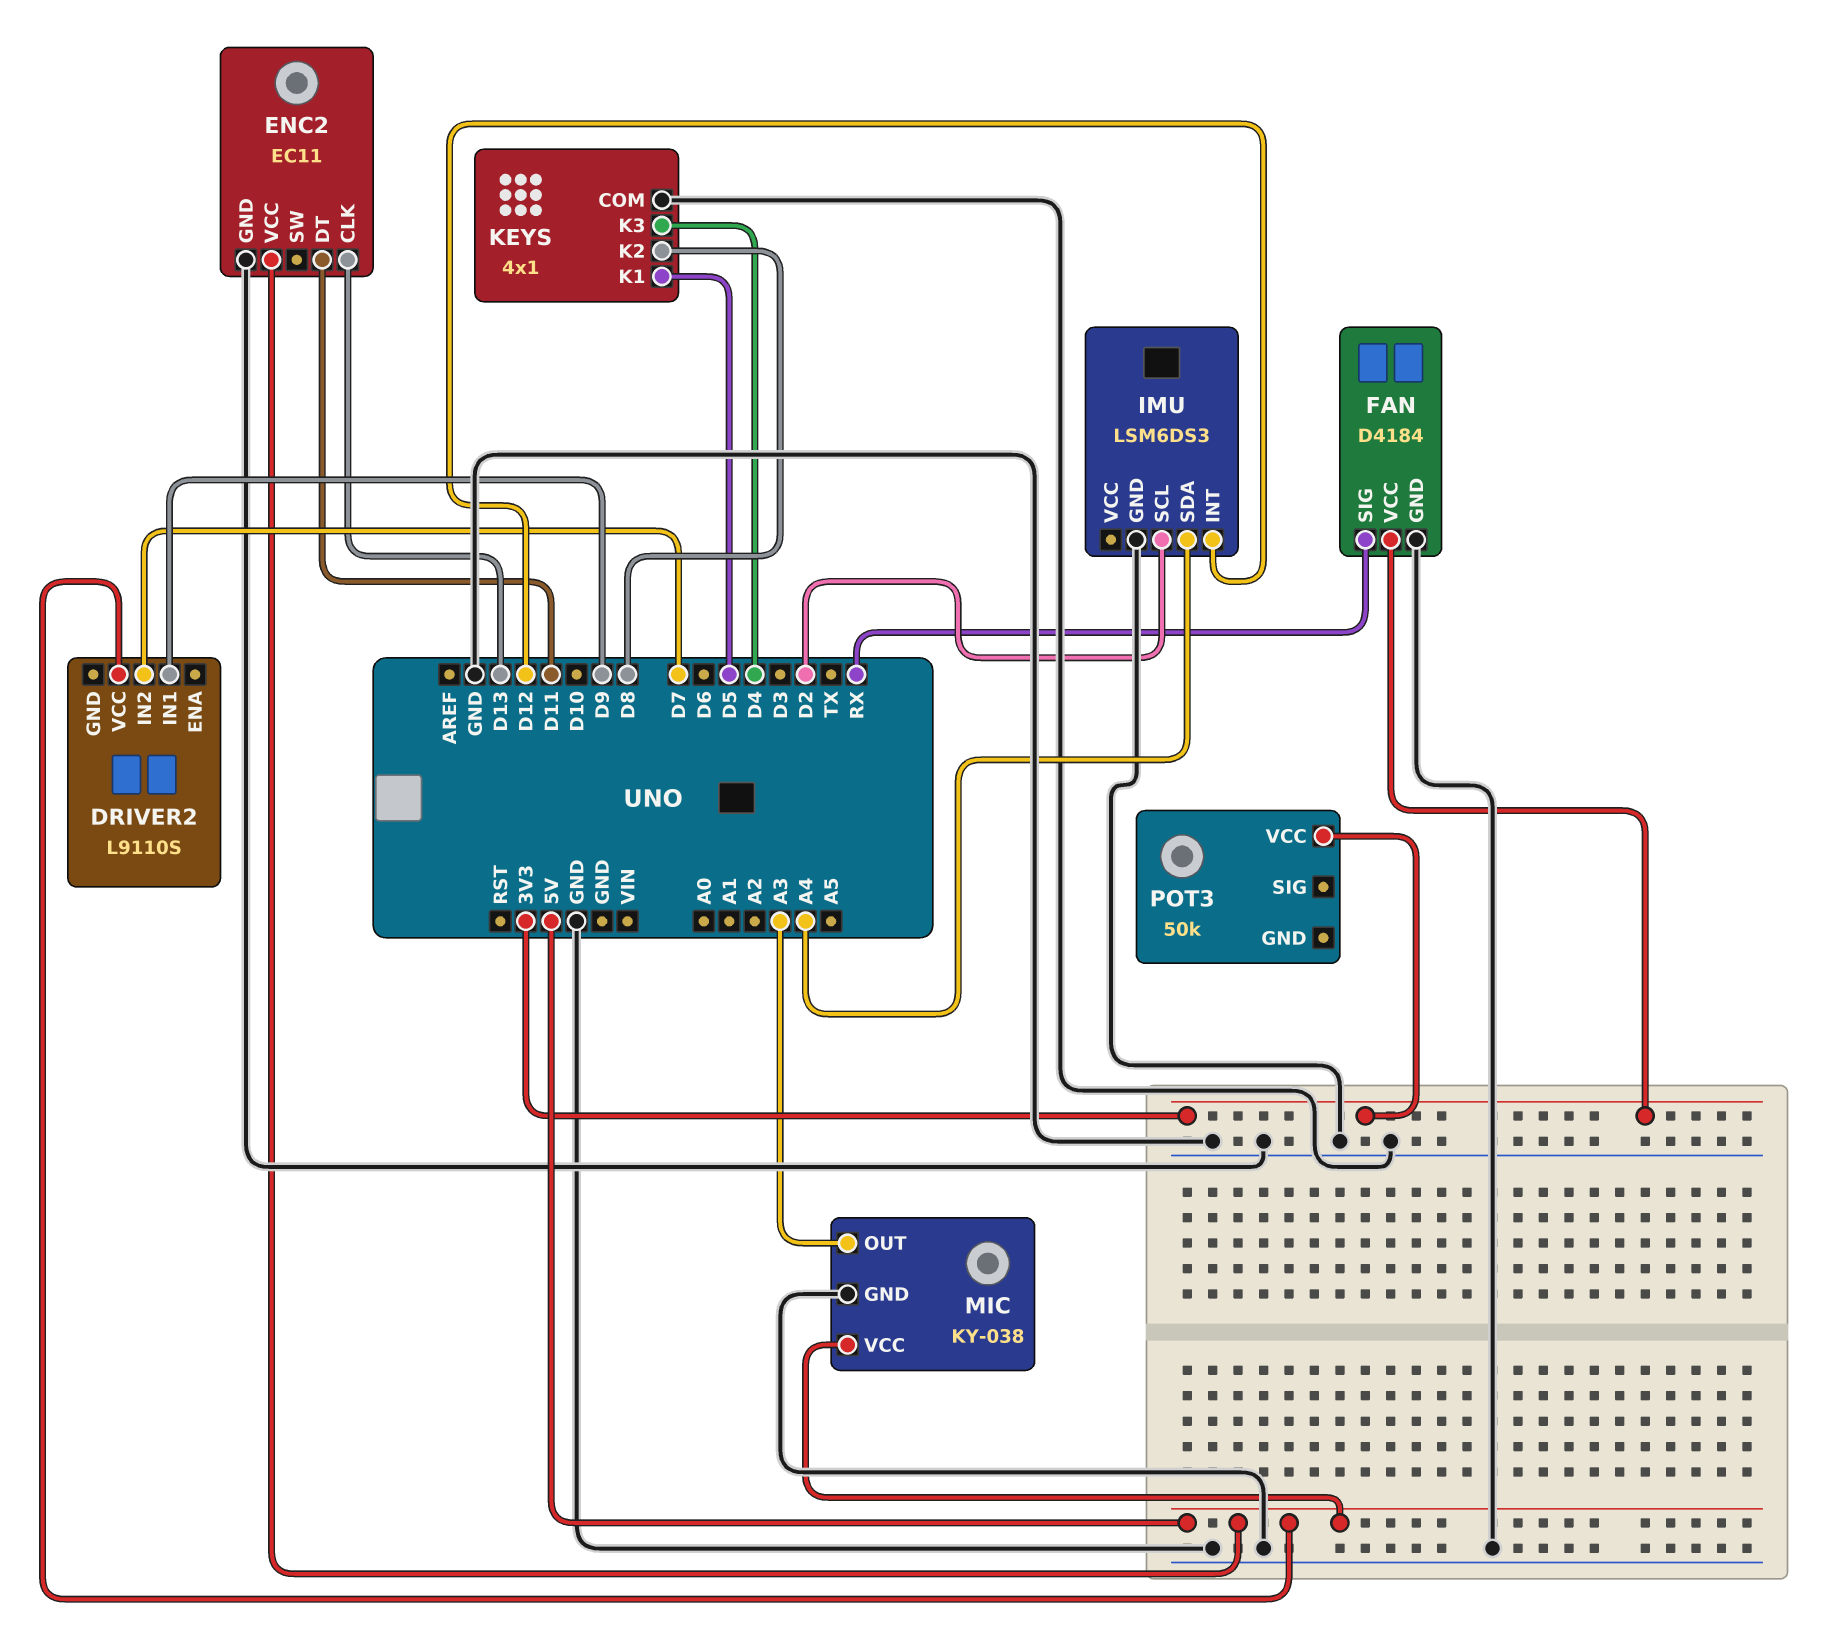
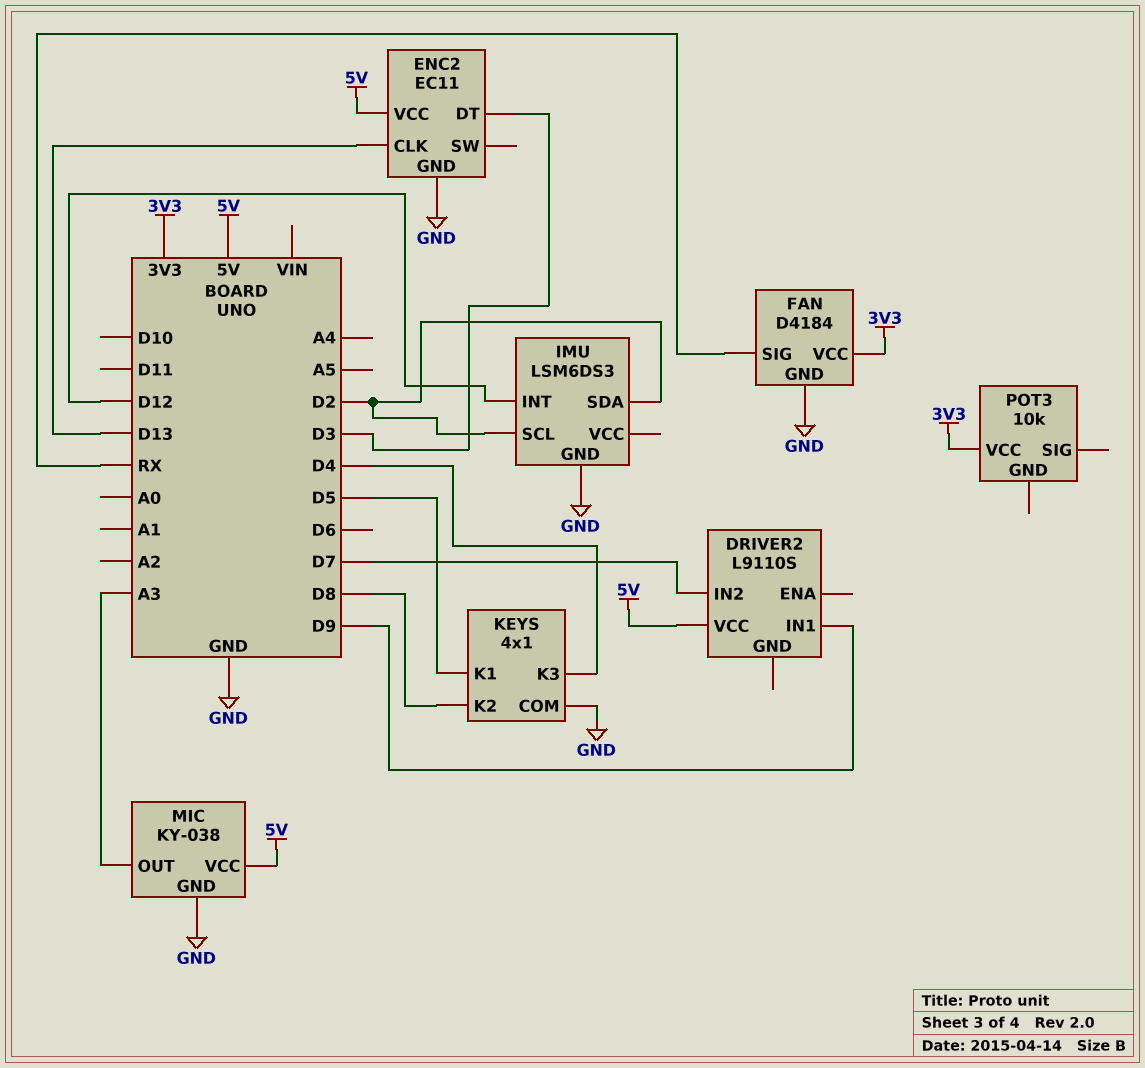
ENC2 pin DT: D11 -> D3
IMU pin SDA: A4 -> D2
POT3: 50k -> 10k

